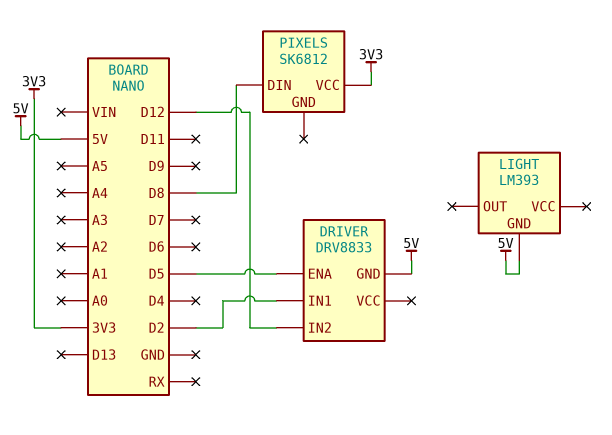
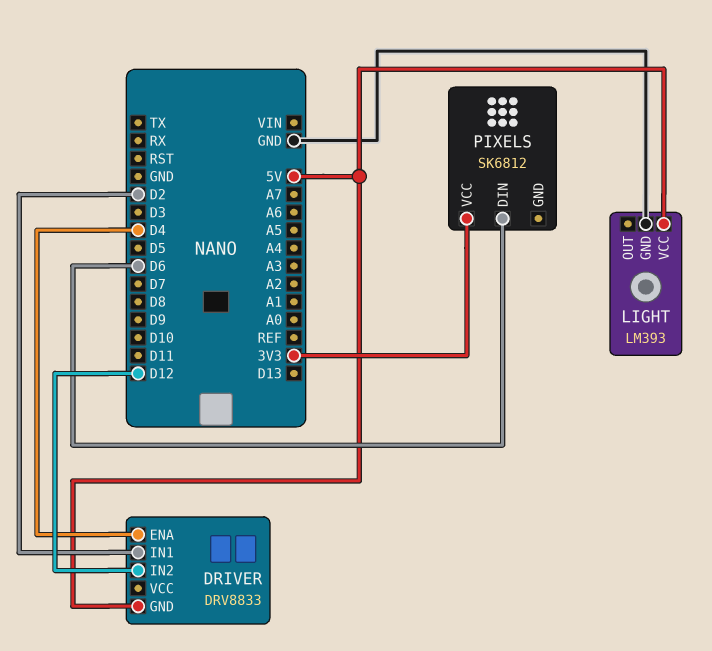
DRIVER pin ENA: D5 -> D4
LIGHT pin GND: 5V -> GND
LIGHT pin VCC: none -> 5V
PIXELS pin DIN: D8 -> D6

